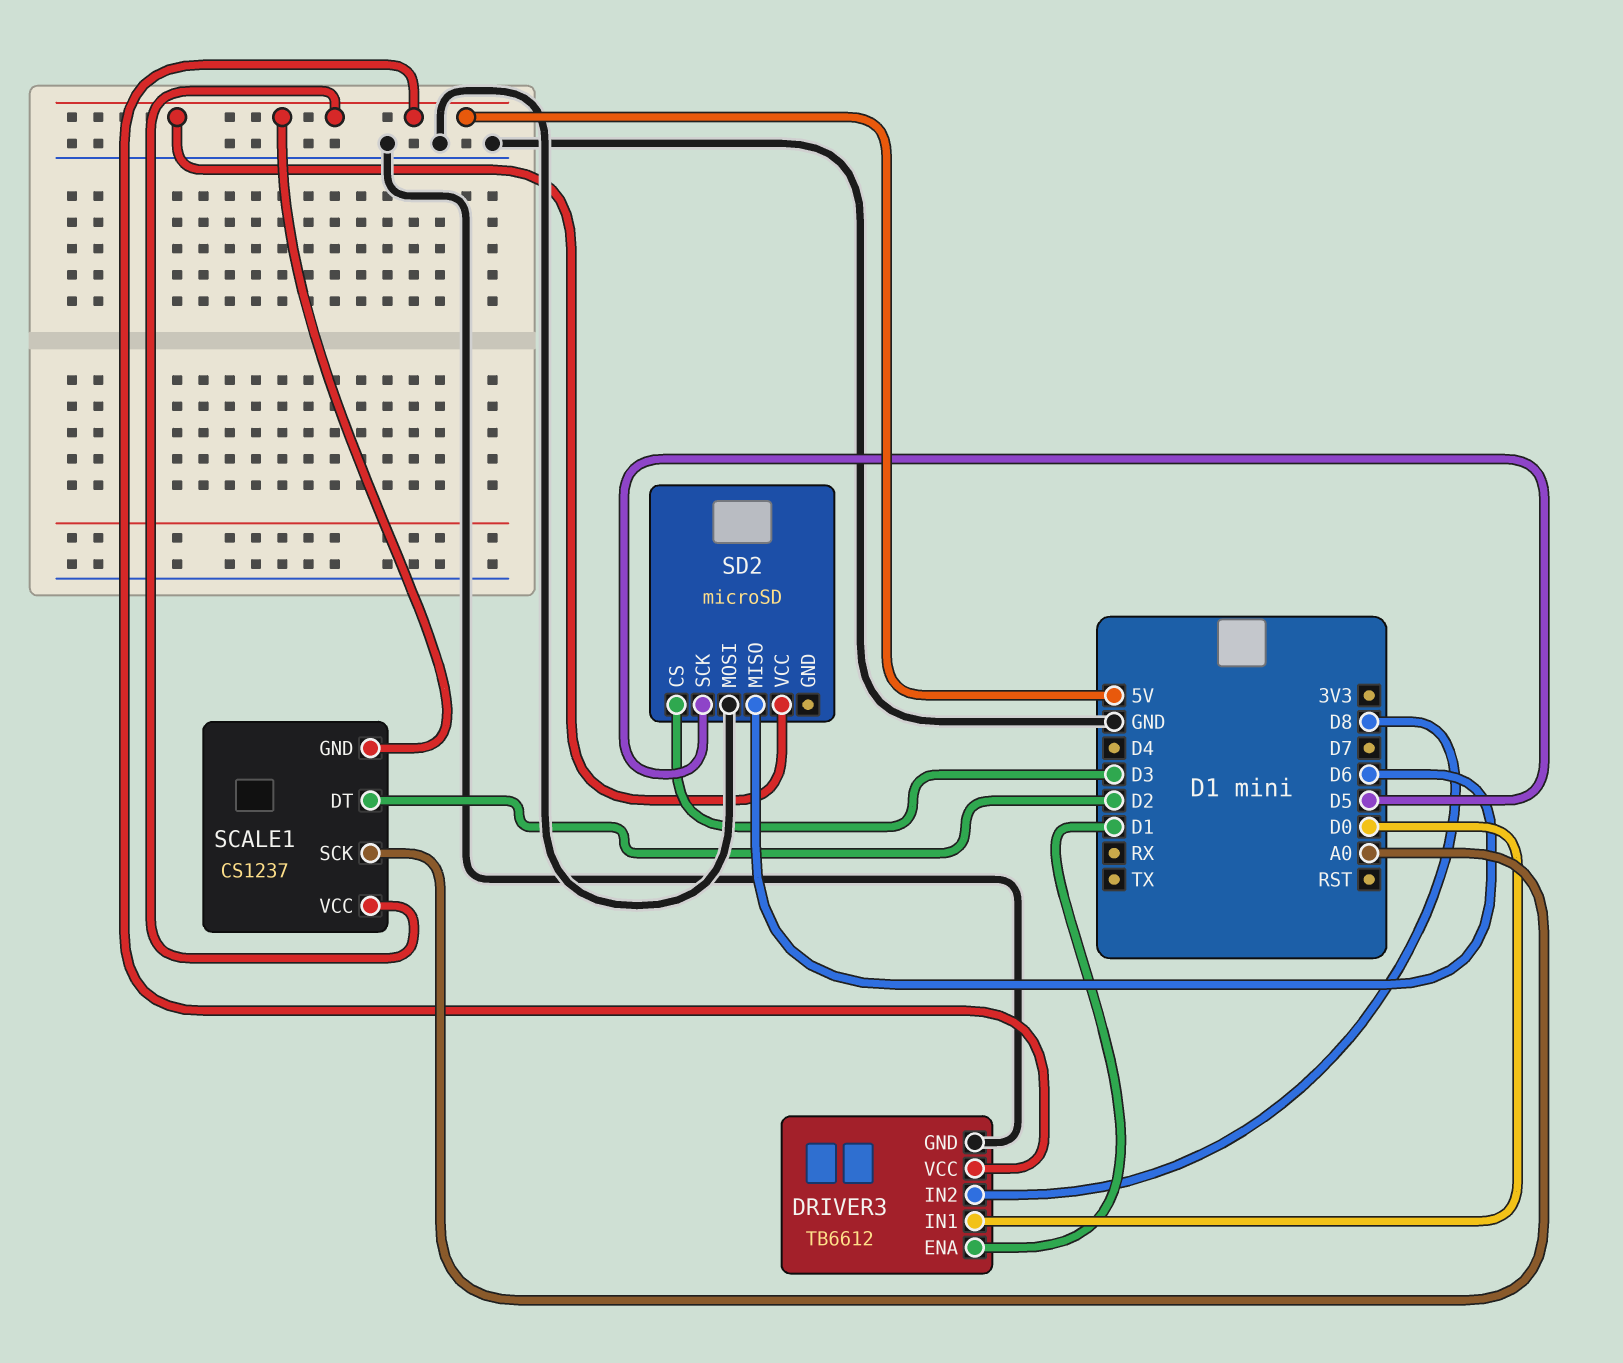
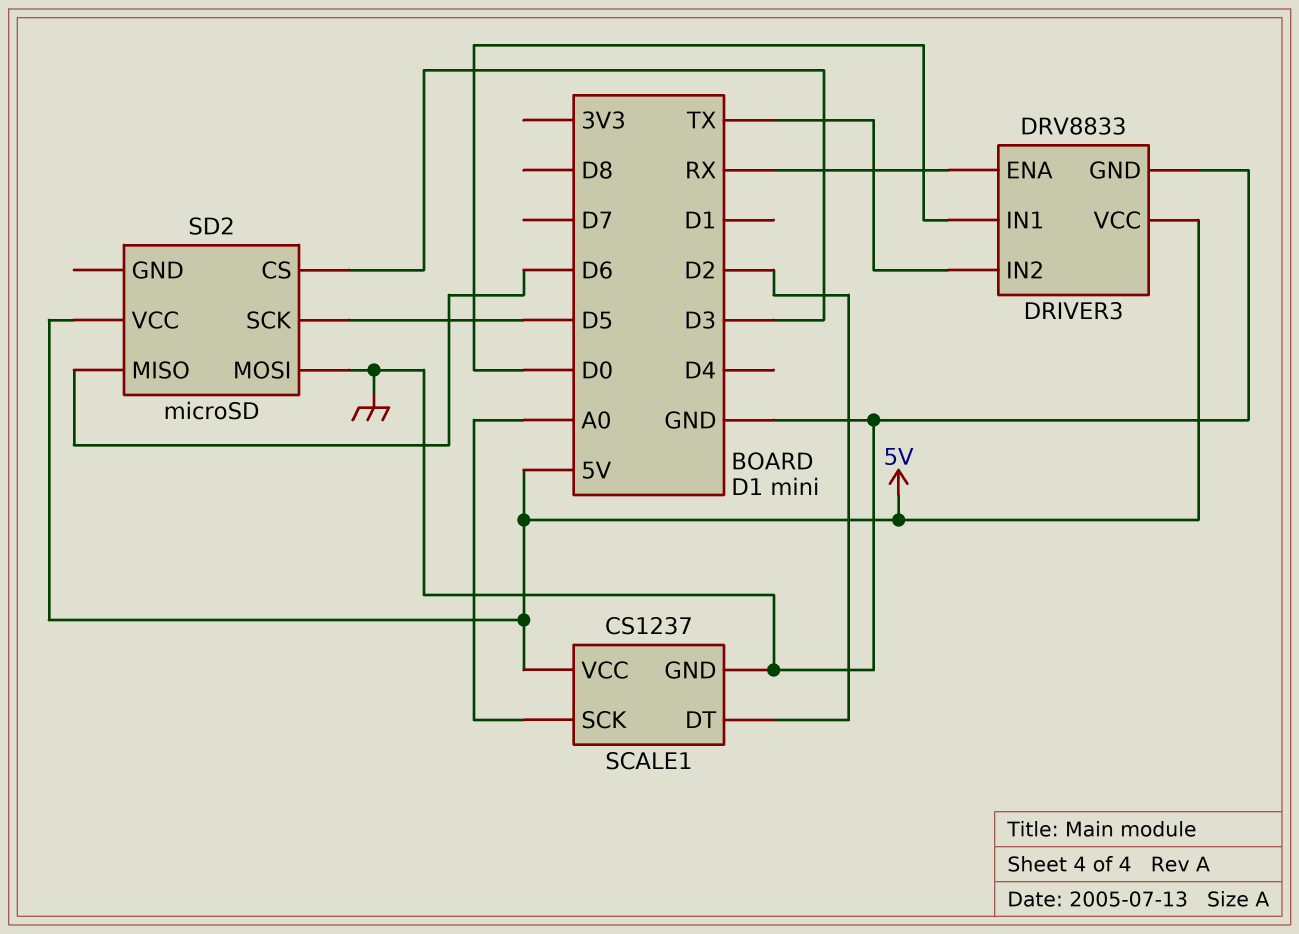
DRIVER3: TB6612 -> DRV8833
DRIVER3 pin ENA: D1 -> RX
DRIVER3 pin IN2: D8 -> TX
SCALE1 pin GND: 5V -> GND

